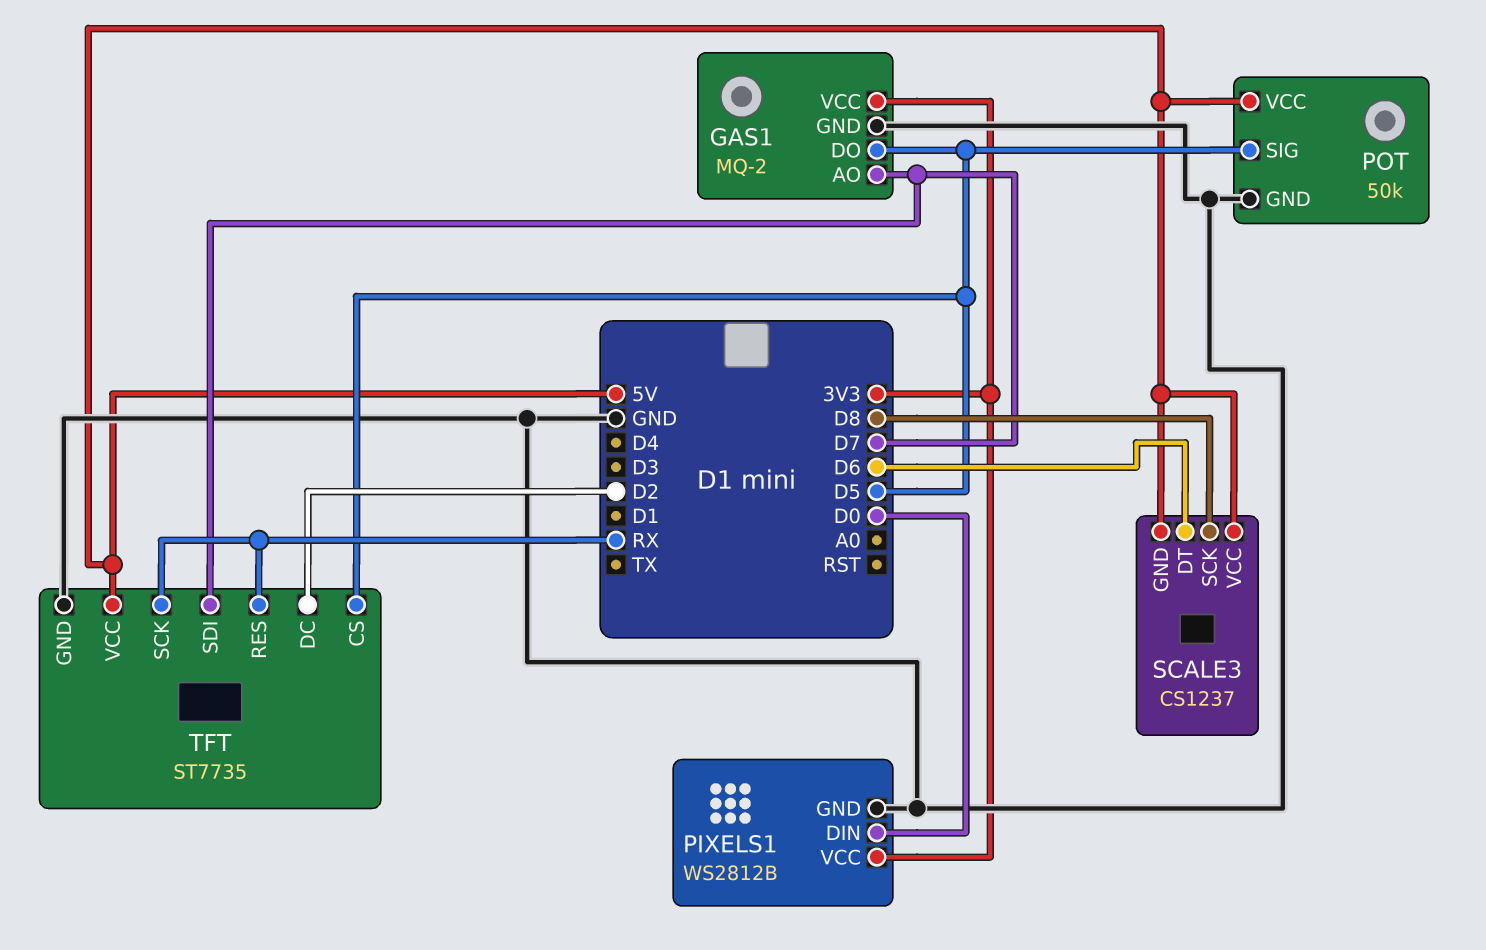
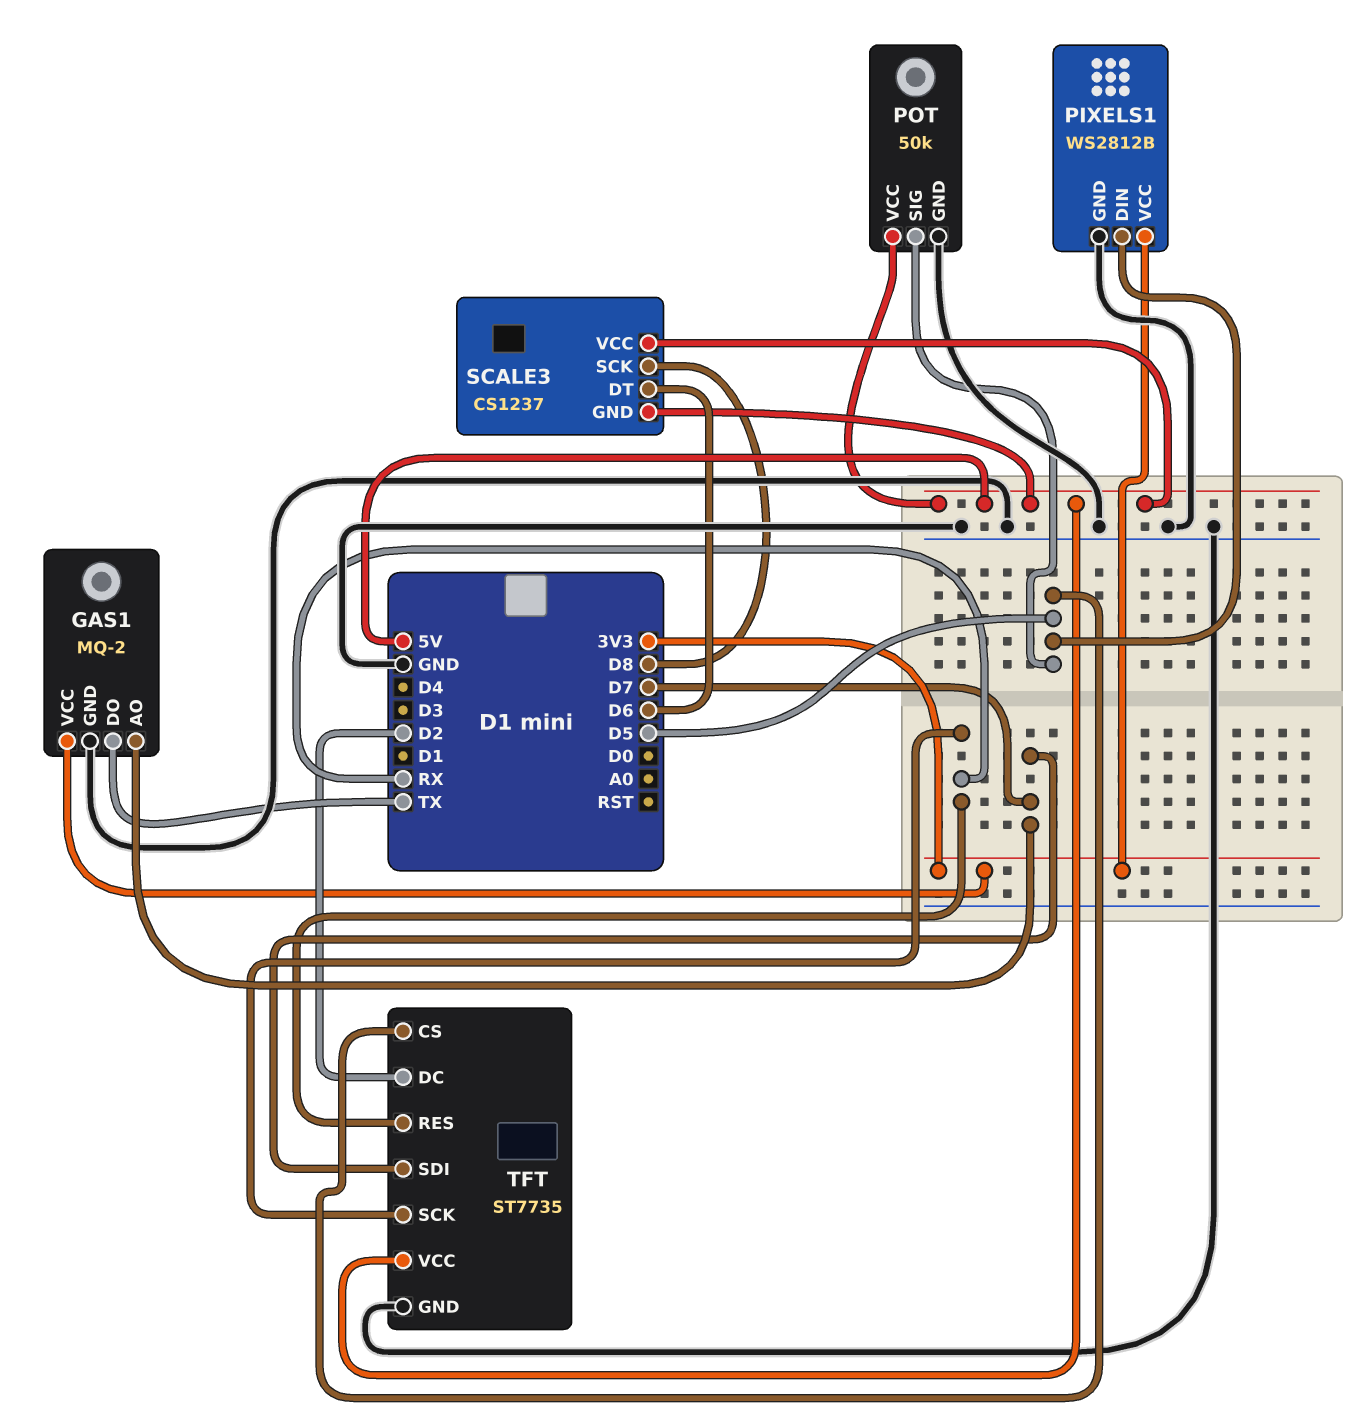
GAS1 pin DO: D5 -> TX
PIXELS1 pin DIN: D0 -> D5

